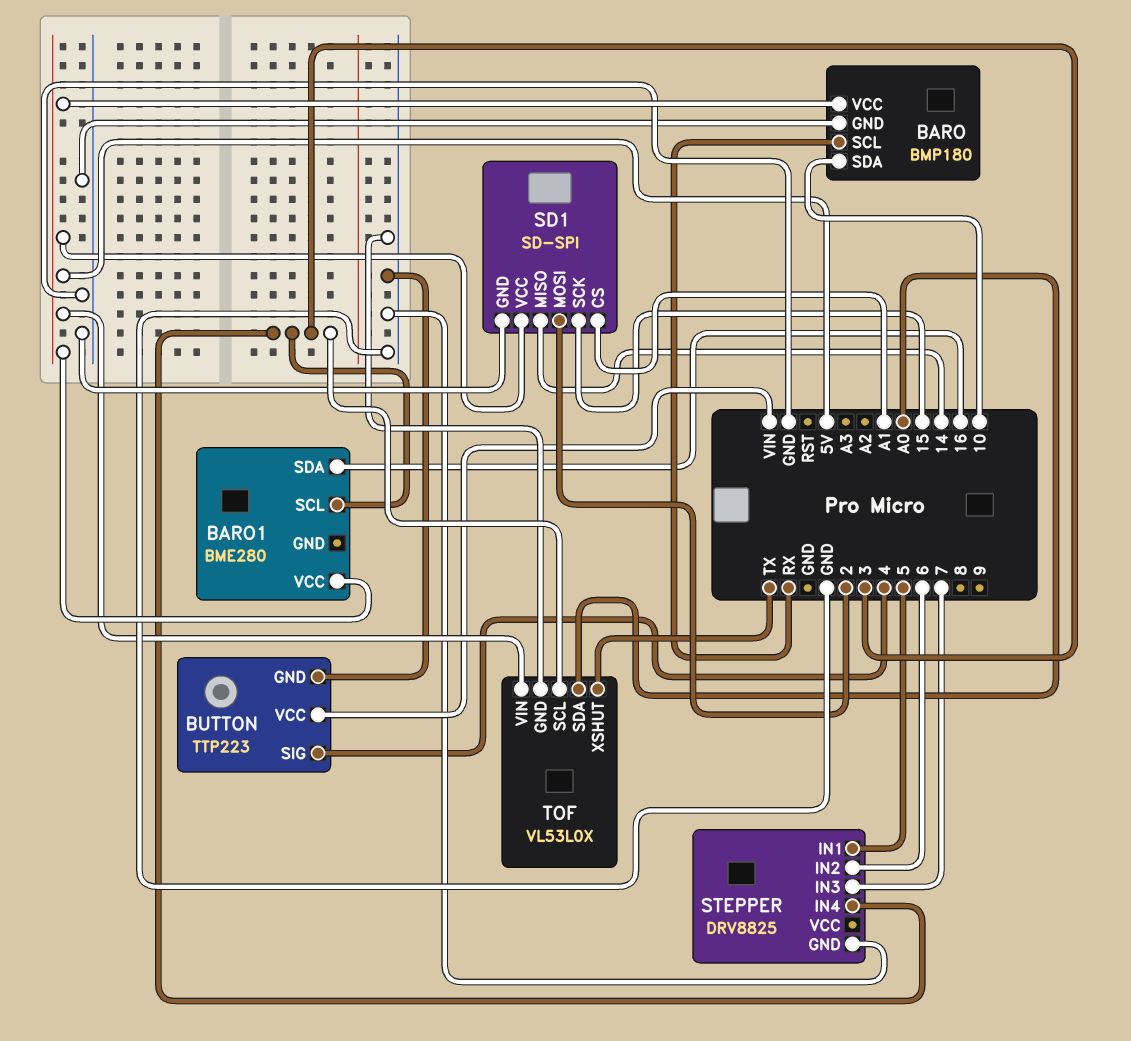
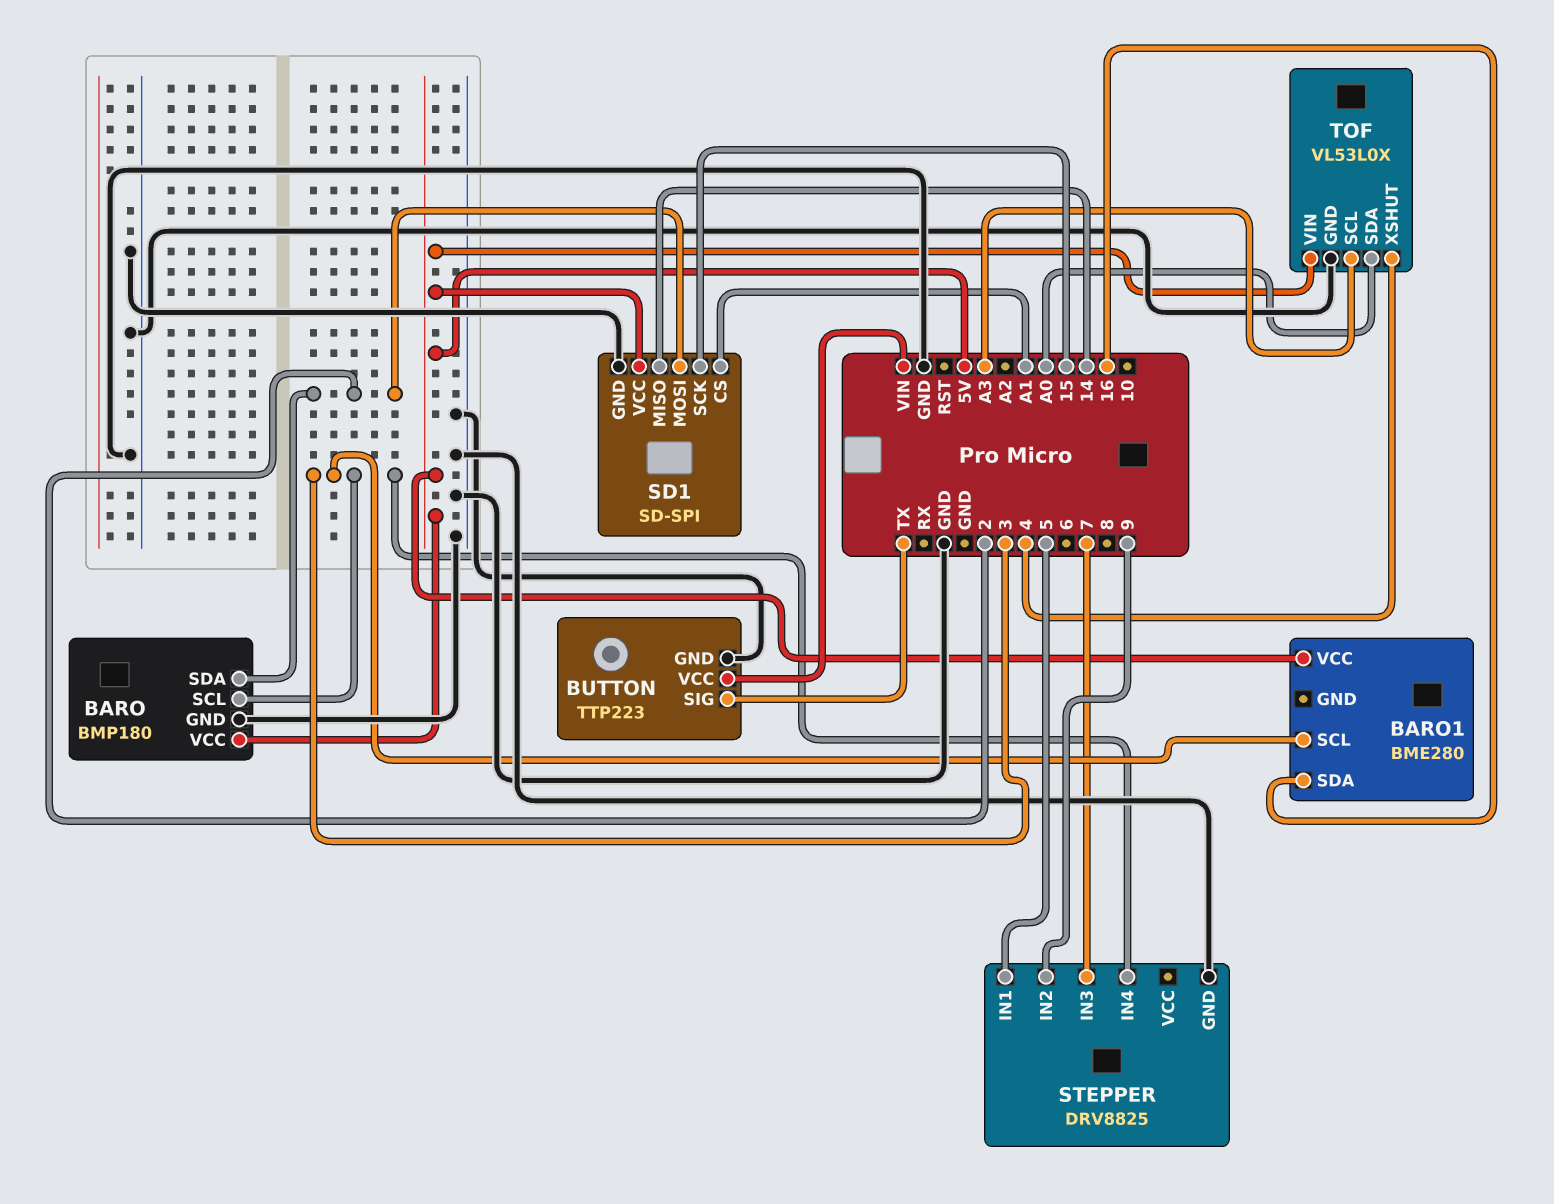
BARO pin SCL: RX -> 3
BARO pin SDA: 10 -> 2
BUTTON pin SIG: 4 -> TX
STEPPER pin IN2: 6 -> 9
TOF pin SCL: 3 -> A3
TOF pin XSHUT: TX -> 4

